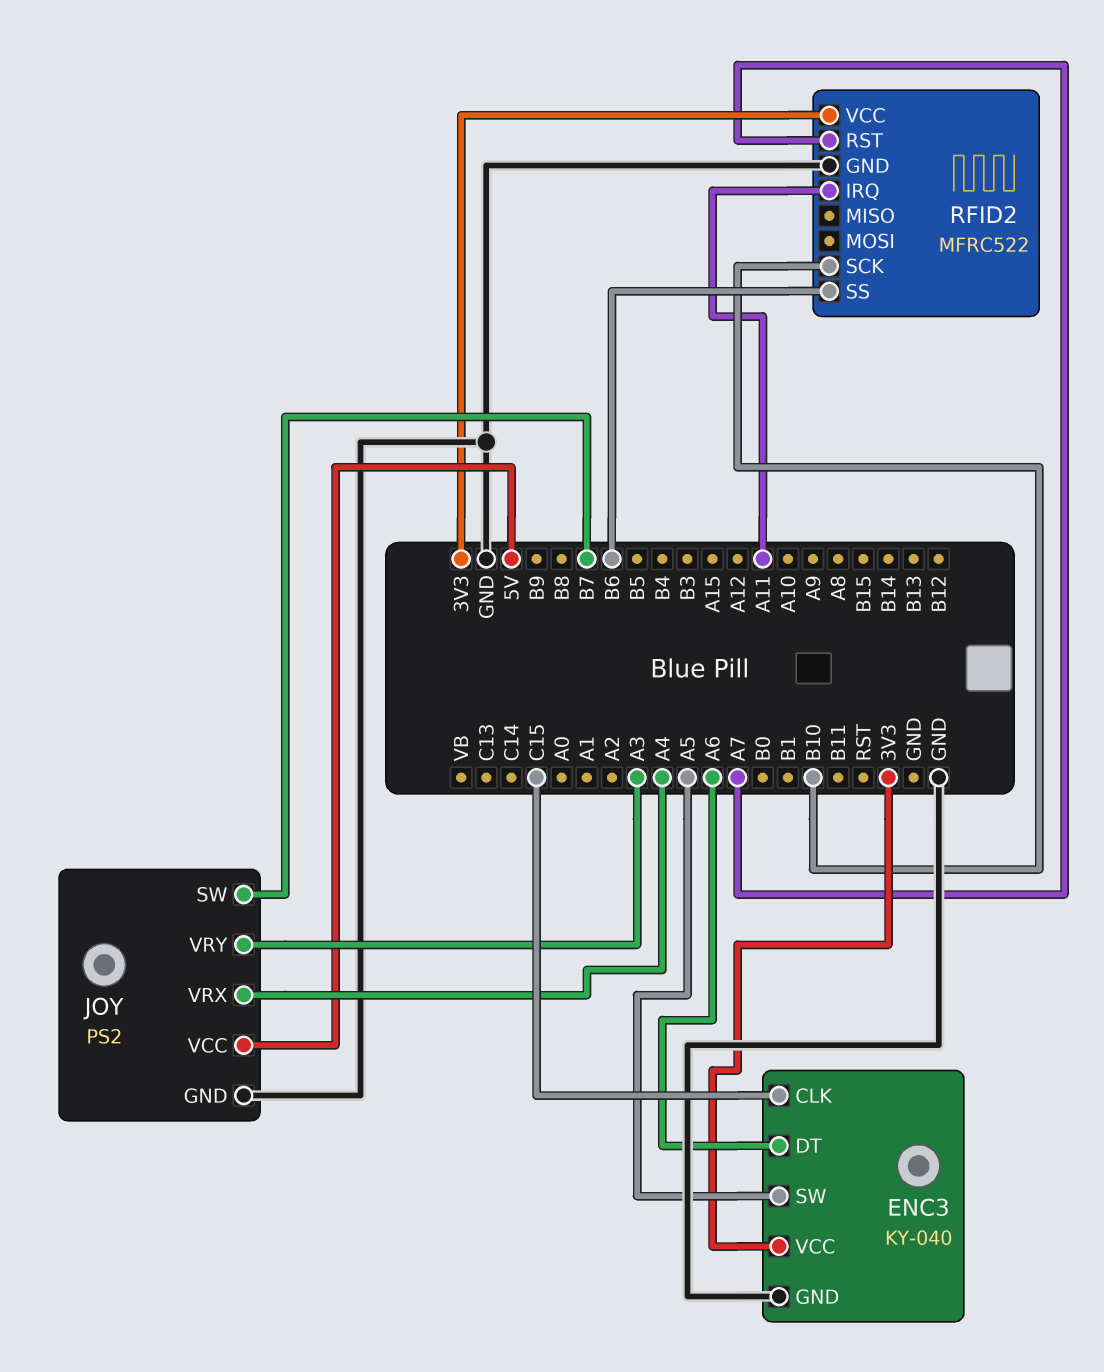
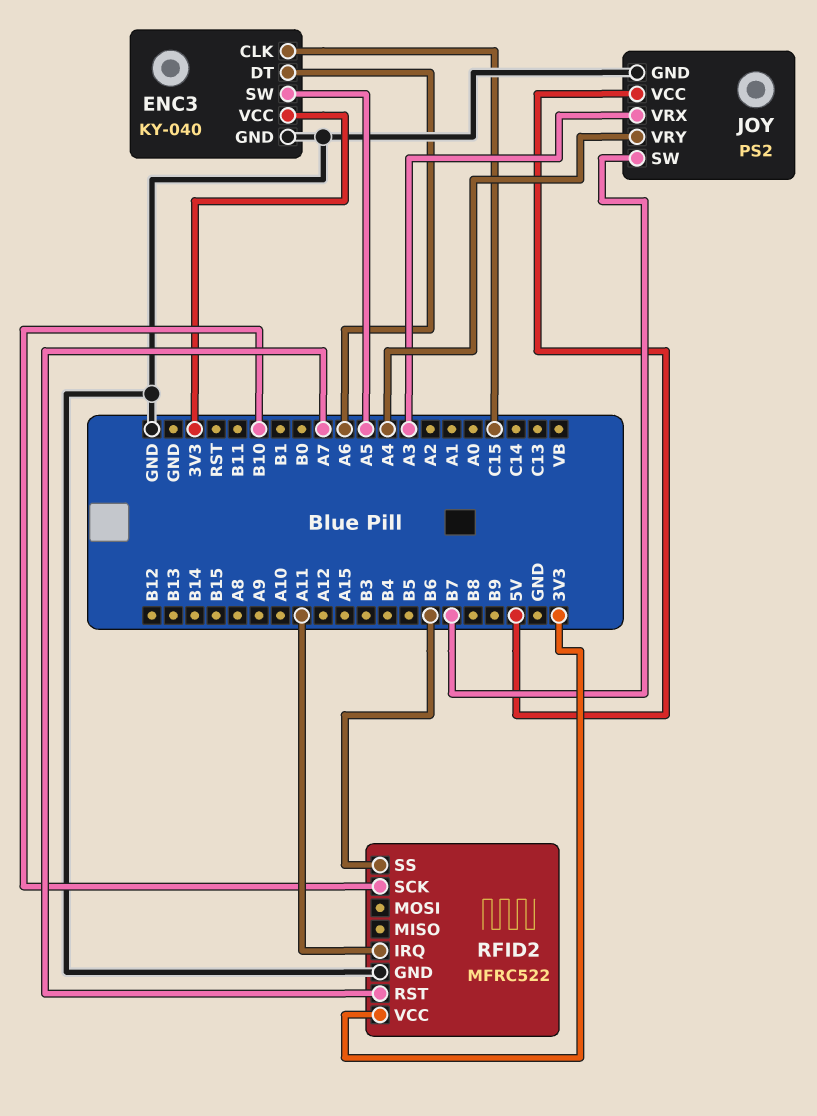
JOY pin VRX: A4 -> A3
JOY pin VRY: A3 -> A4

